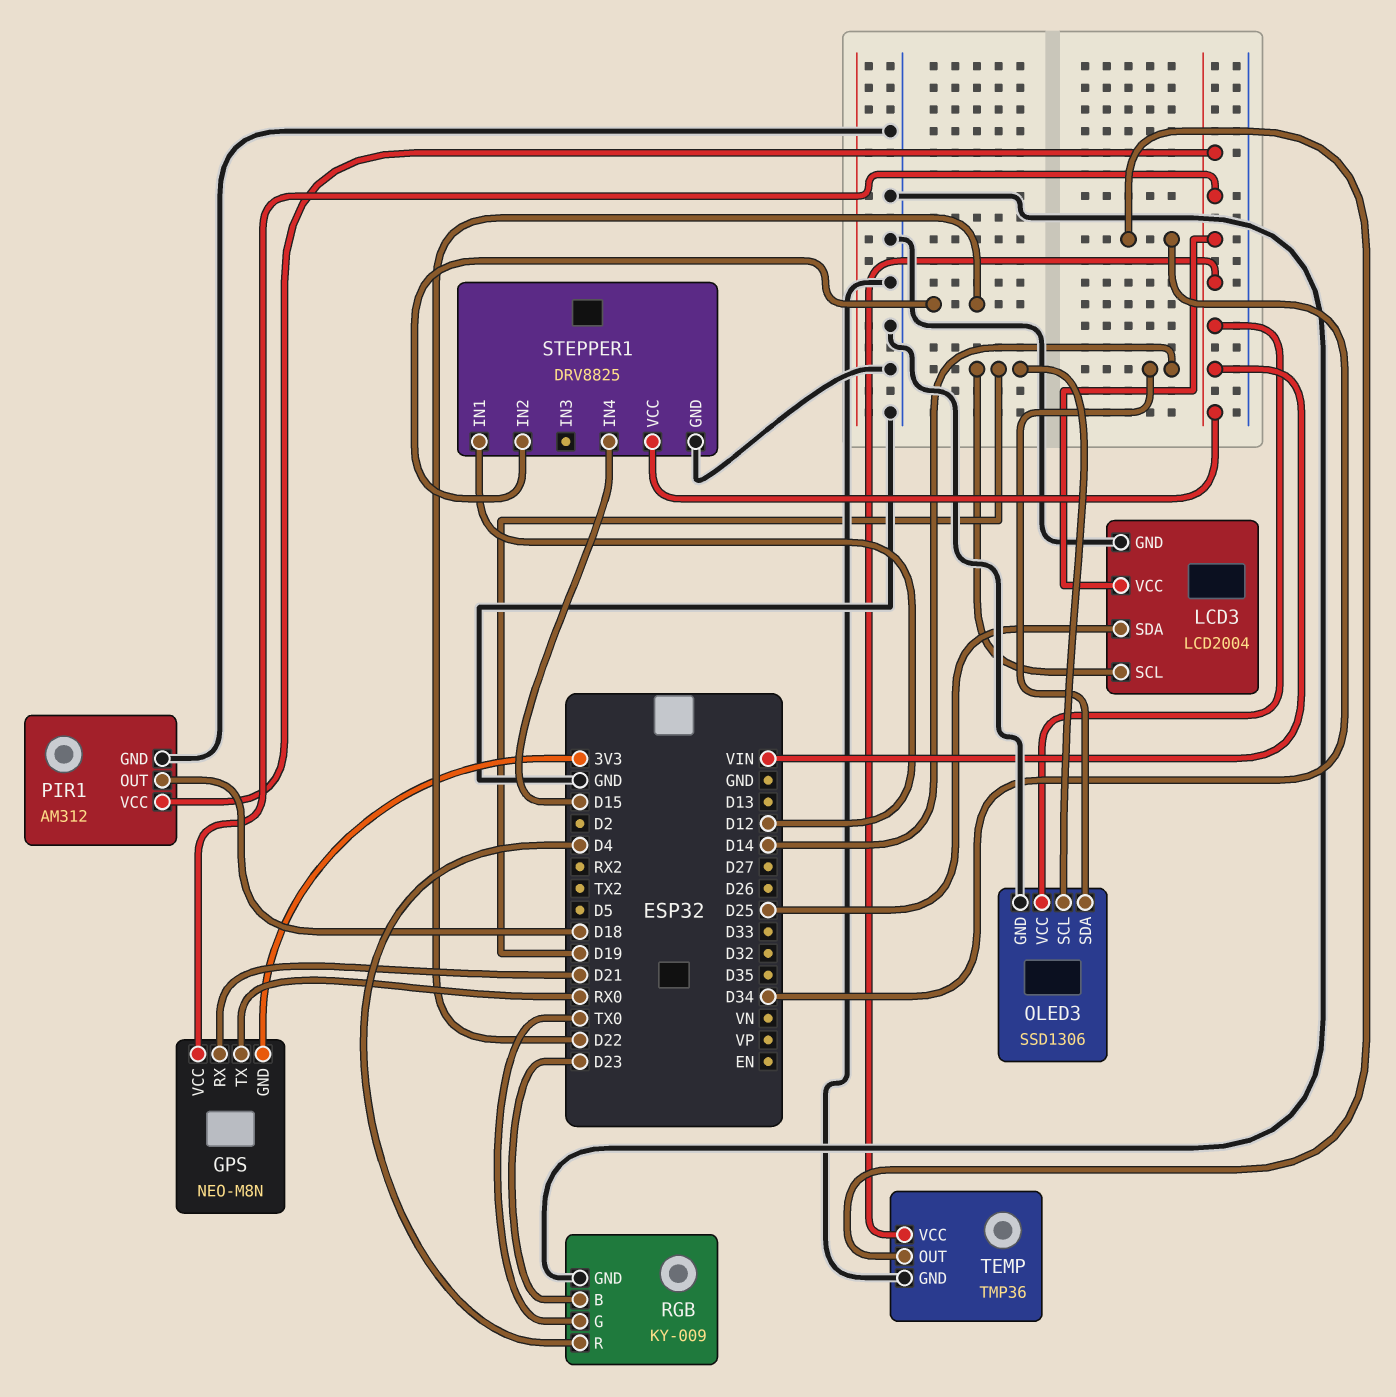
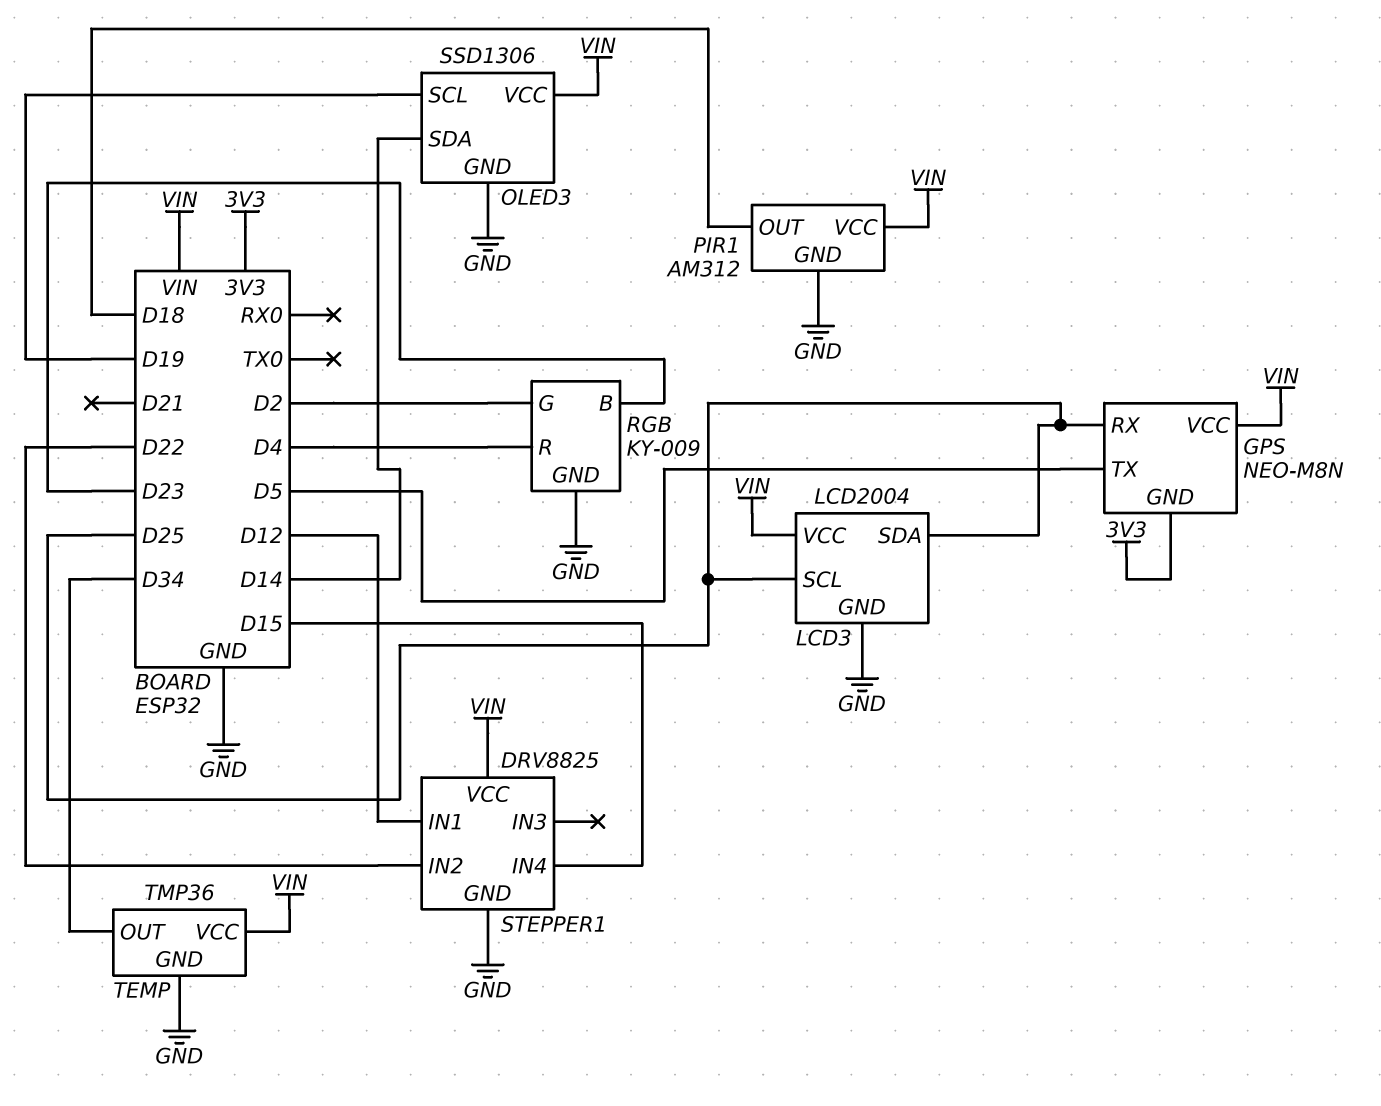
GPS pin RX: D21 -> D25
GPS pin TX: RX0 -> D5
LCD3 pin SCL: D19 -> D25
RGB pin G: TX0 -> D2

